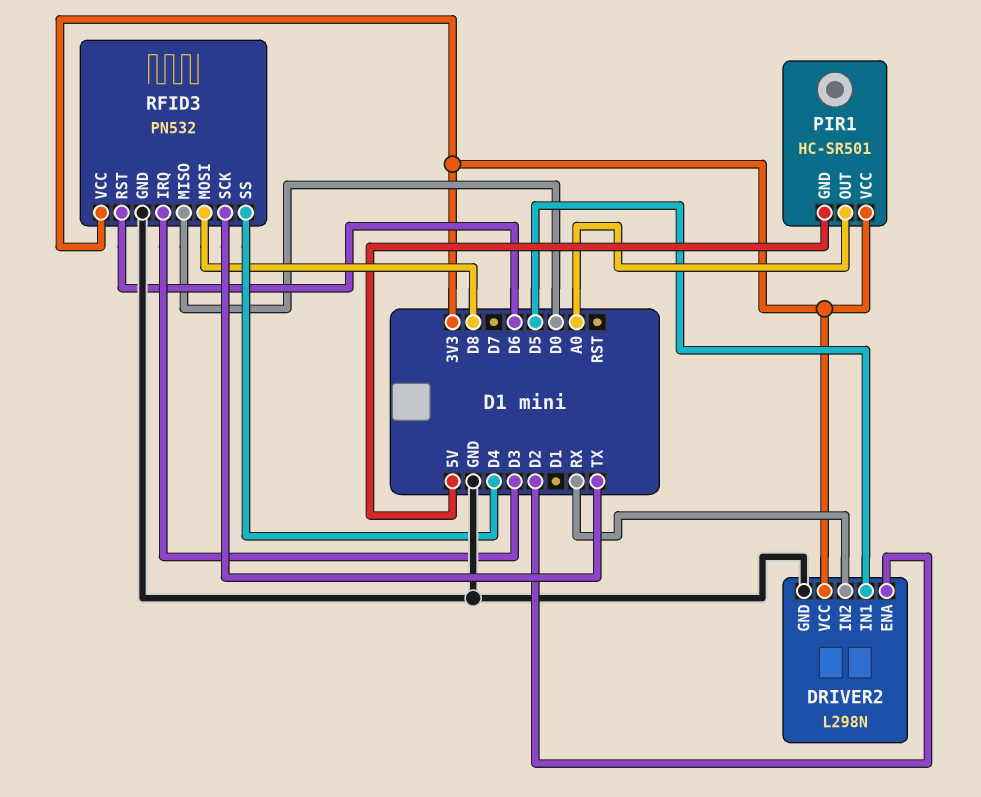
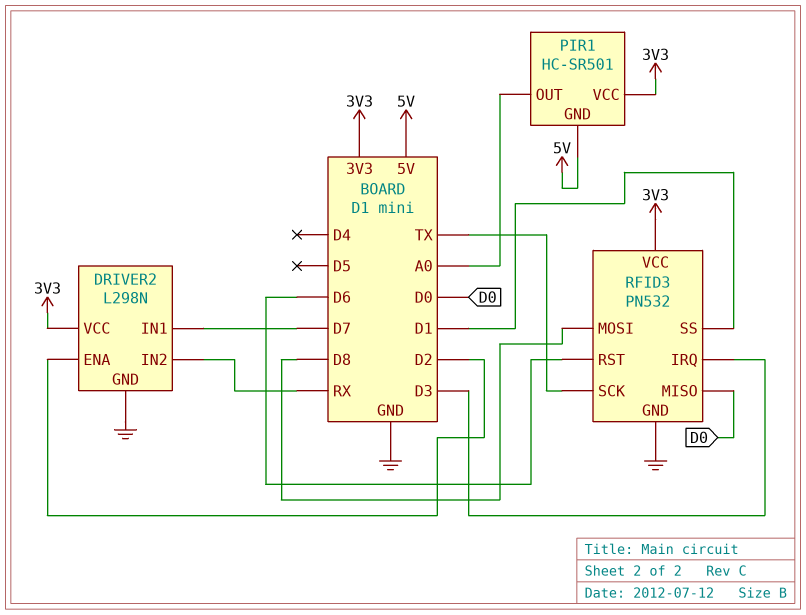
DRIVER2 pin IN1: D5 -> D7
RFID3 pin SS: D4 -> D1

